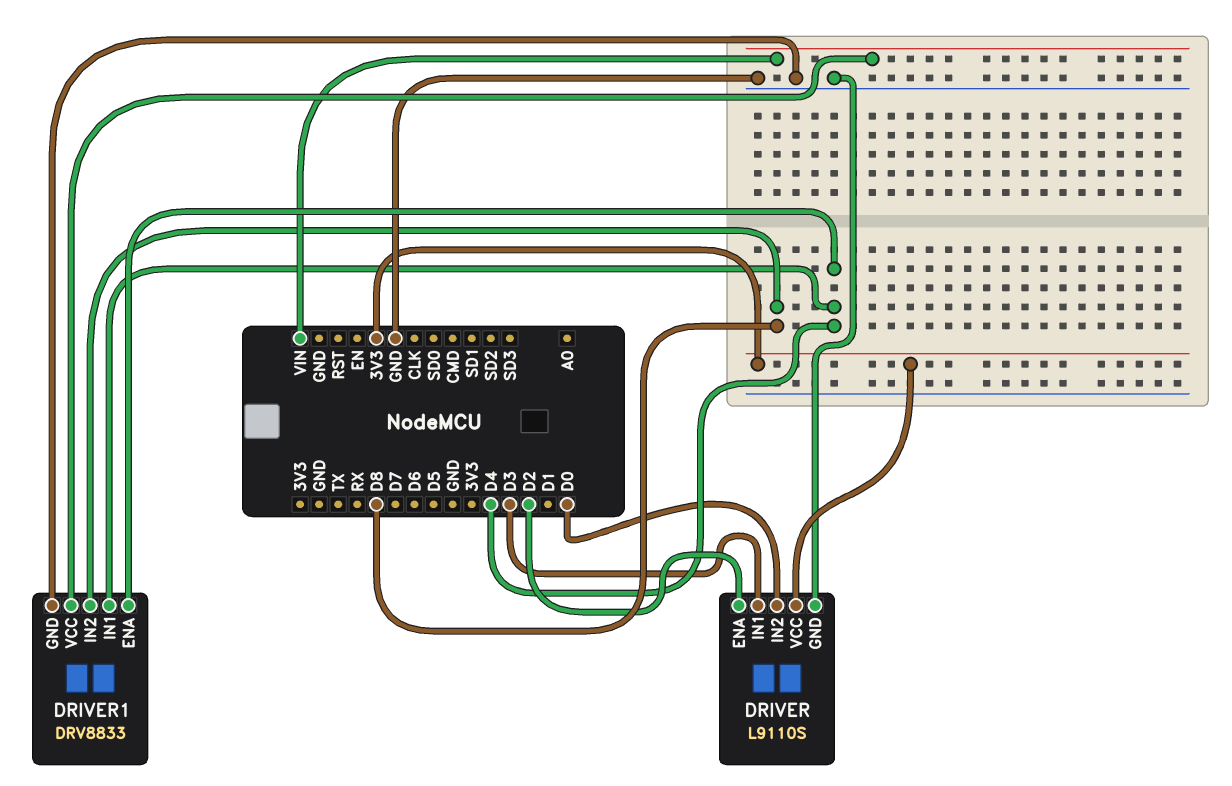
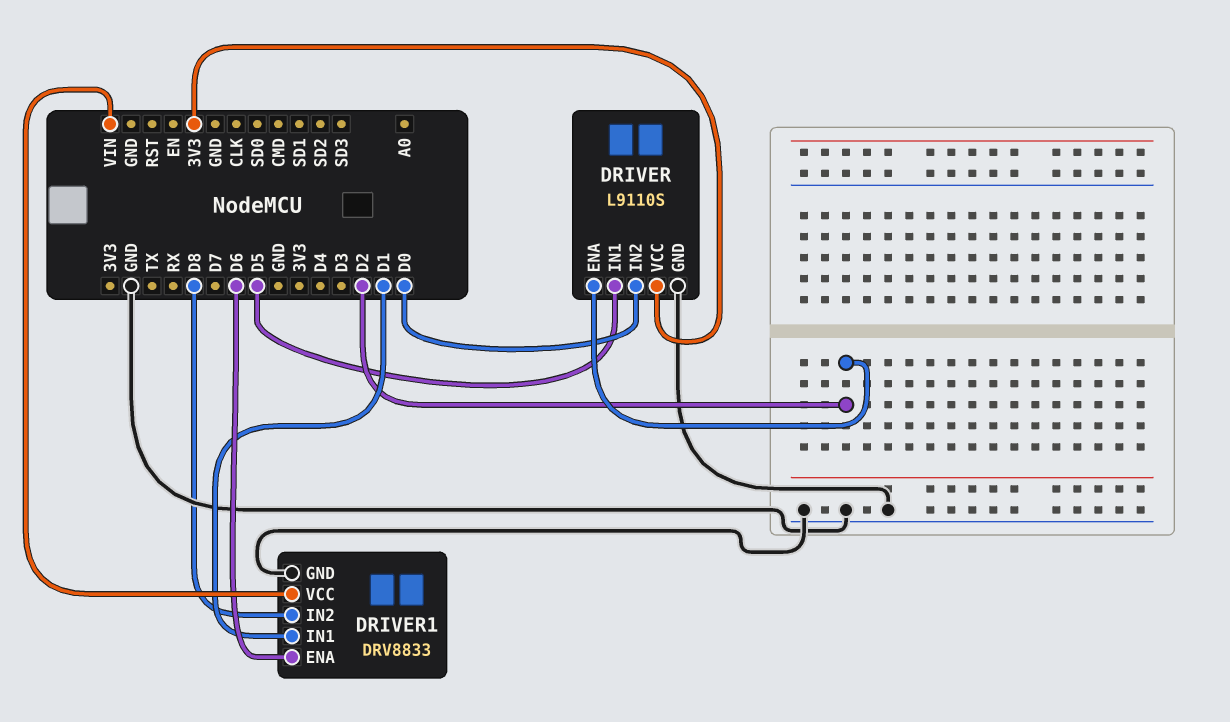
DRIVER pin IN1: D3 -> D5
DRIVER1 pin ENA: D4 -> D6
DRIVER1 pin IN1: D4 -> D1

